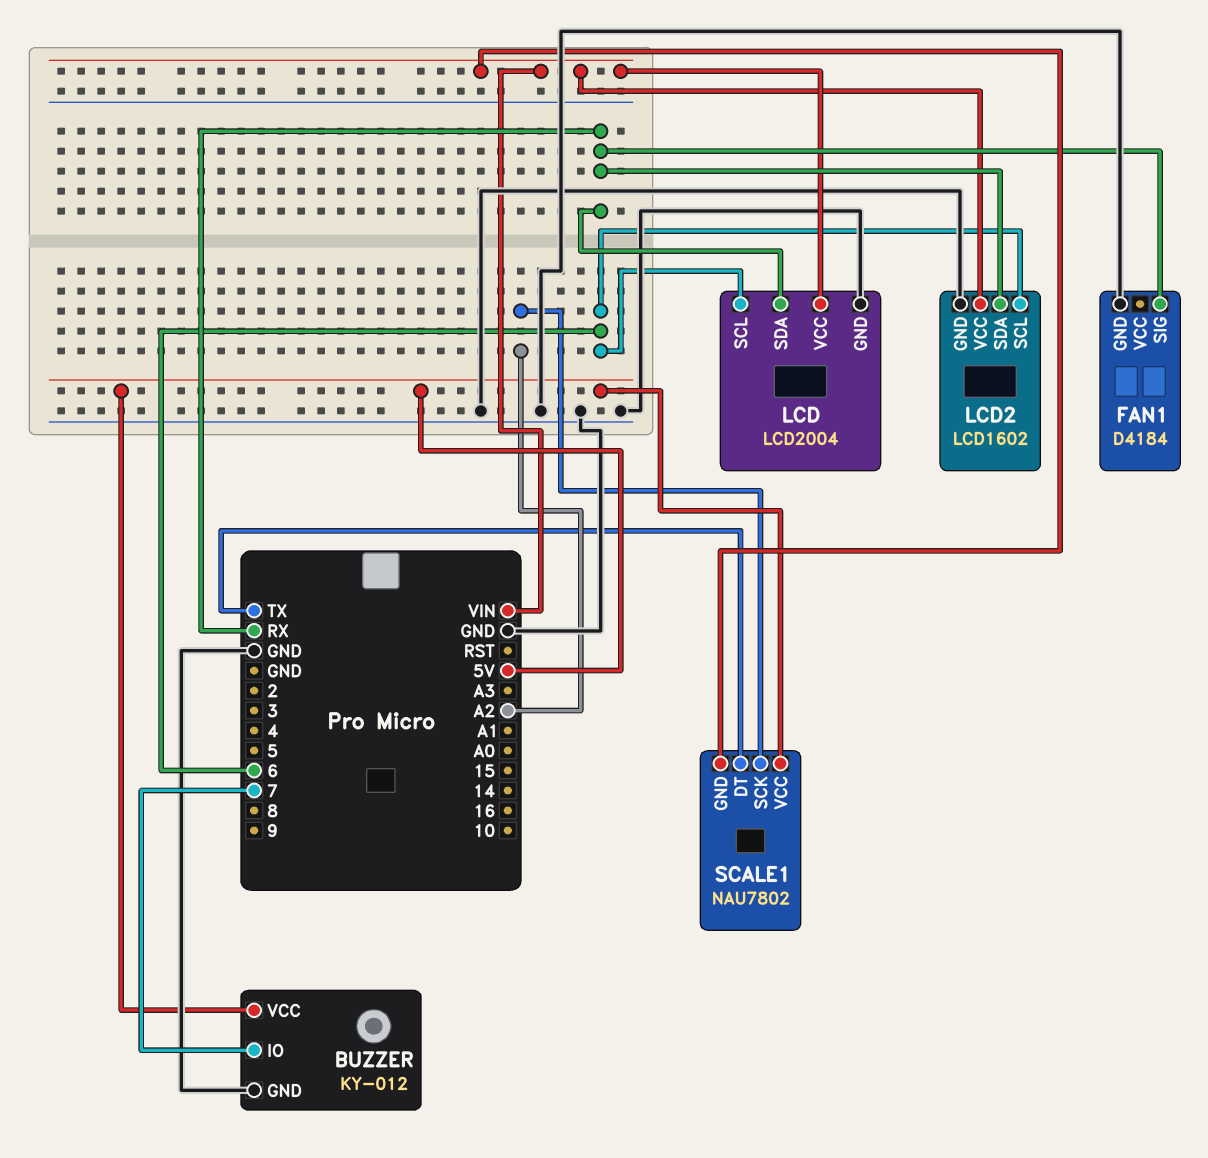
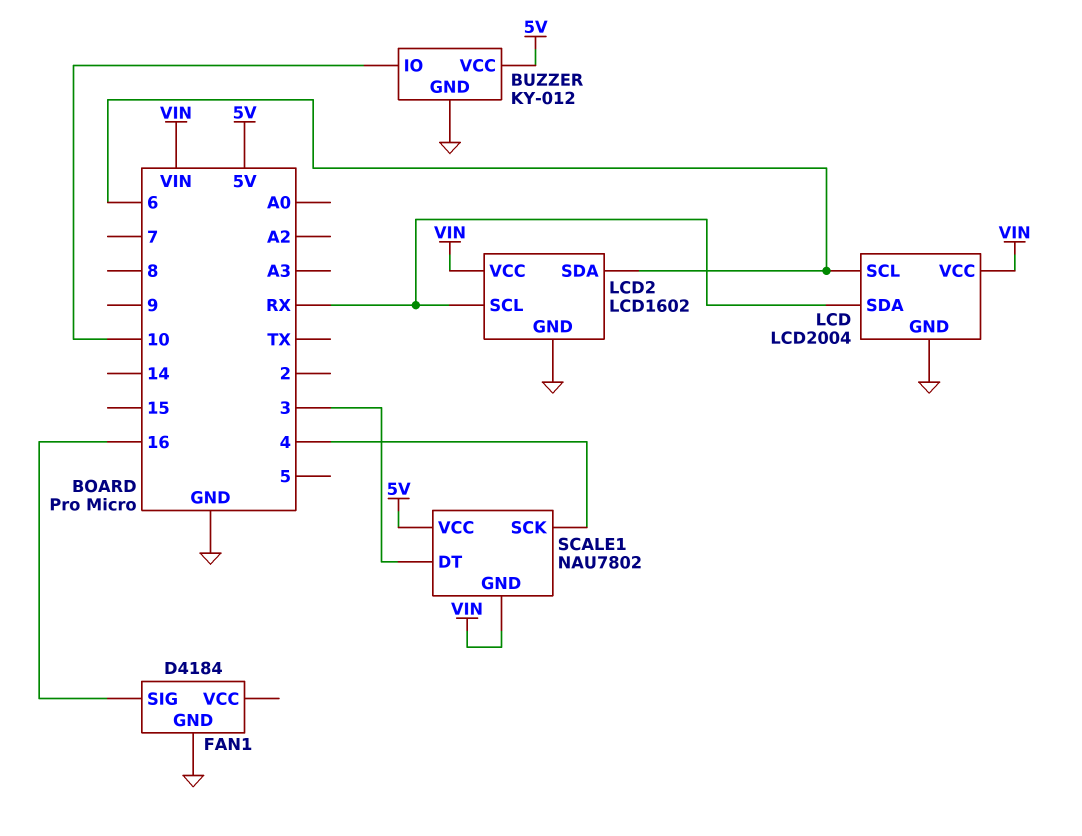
BUZZER pin IO: 7 -> 10
FAN1 pin SIG: RX -> 16
LCD2 pin SCL: 6 -> RX
LCD2 pin SDA: RX -> 6
SCALE1 pin DT: TX -> 3
SCALE1 pin SCK: A2 -> 4

